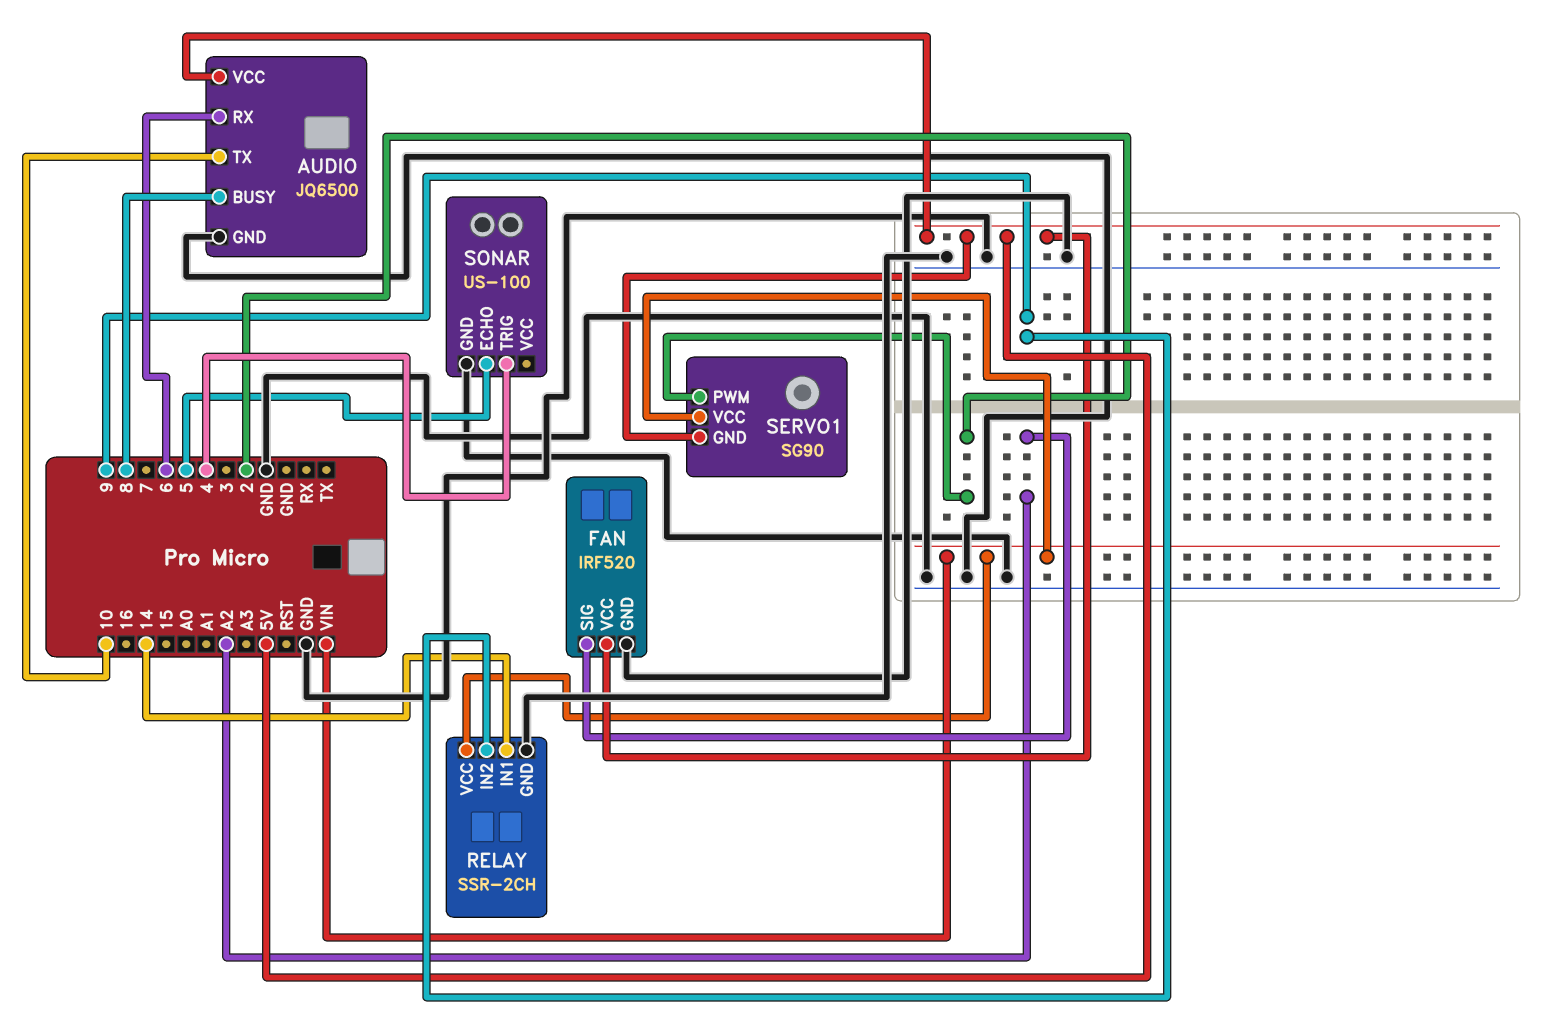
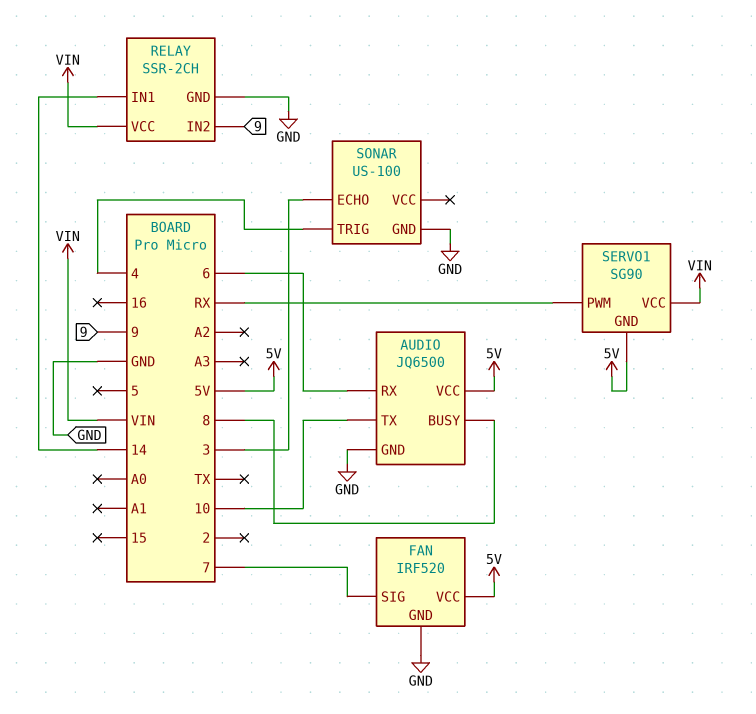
FAN pin SIG: A2 -> 7
SERVO1 pin PWM: 2 -> RX
SONAR pin ECHO: 5 -> 3

